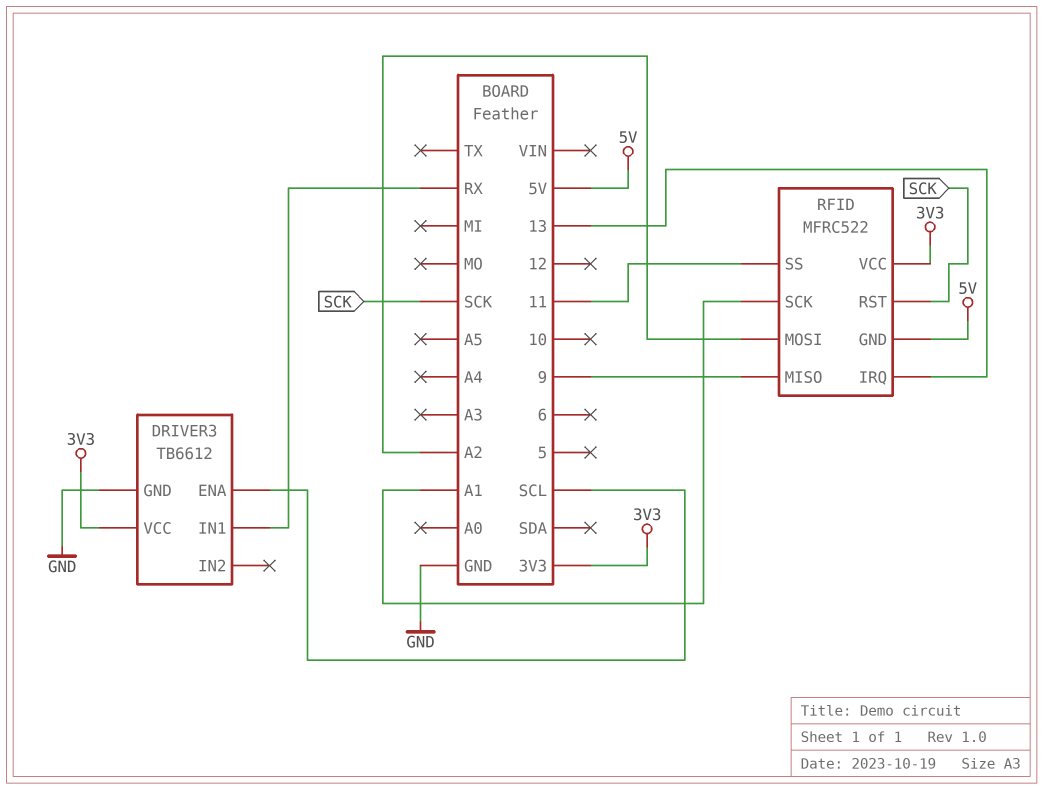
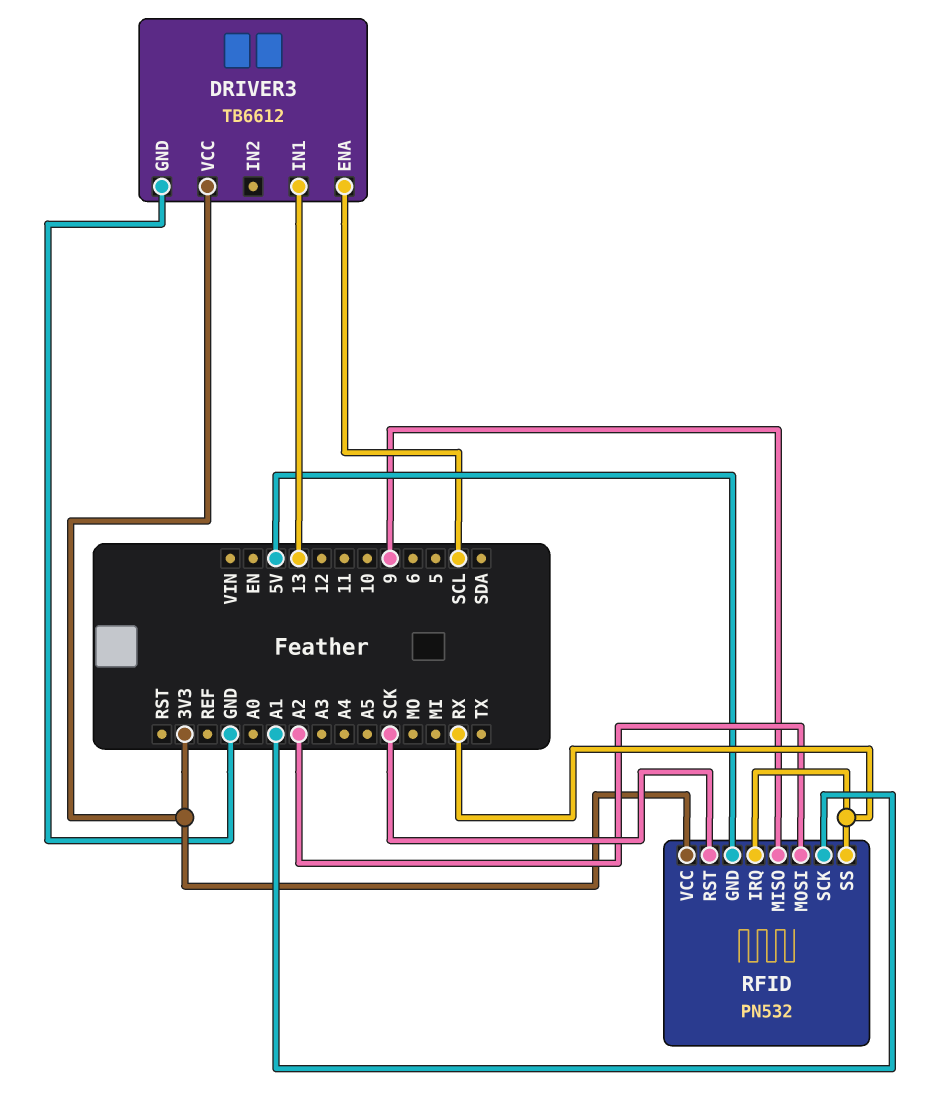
DRIVER3 pin IN1: RX -> 13
RFID: MFRC522 -> PN532
RFID pin IRQ: 13 -> RX
RFID pin SS: 11 -> RX

